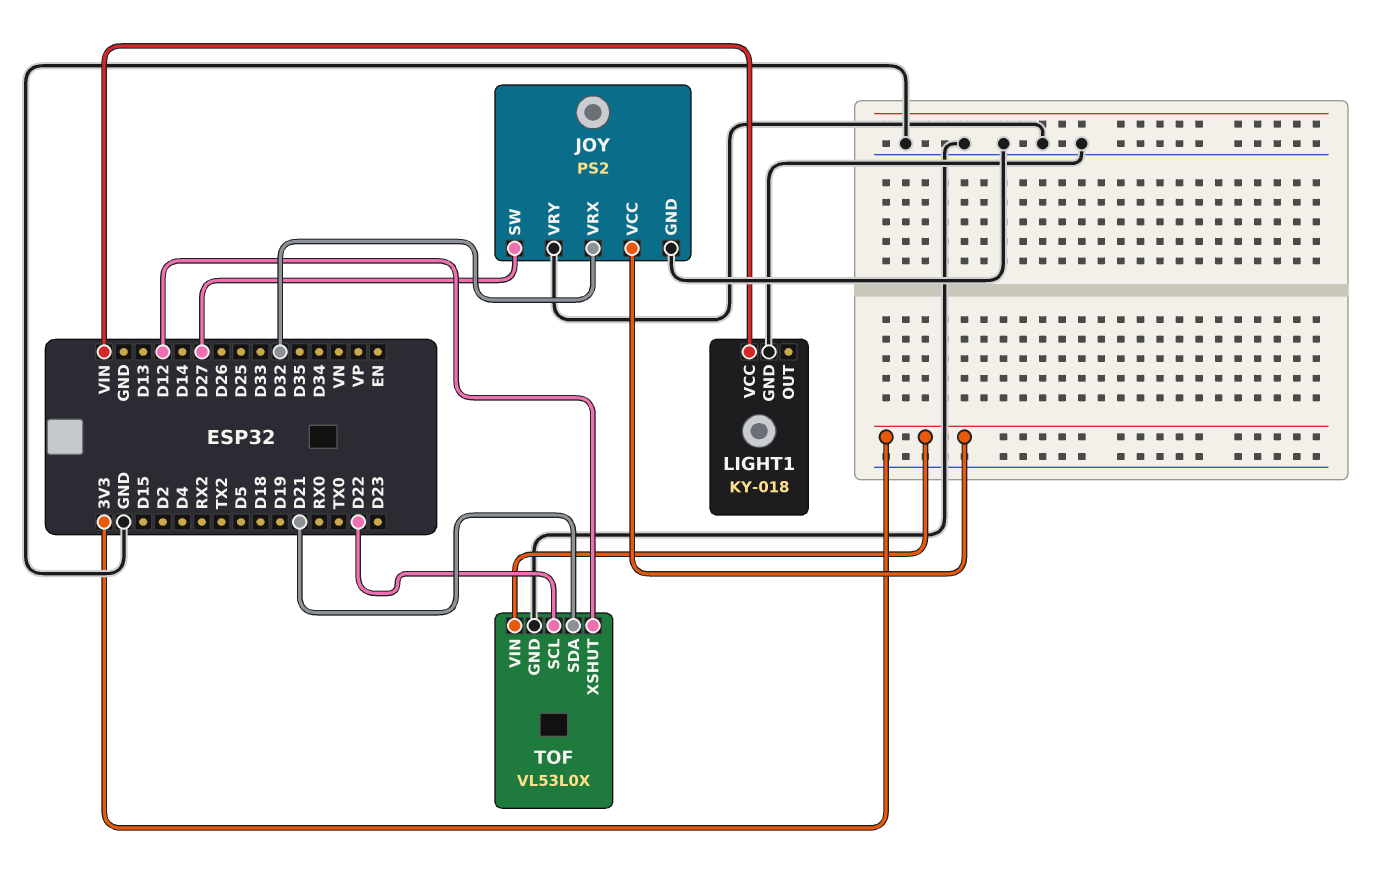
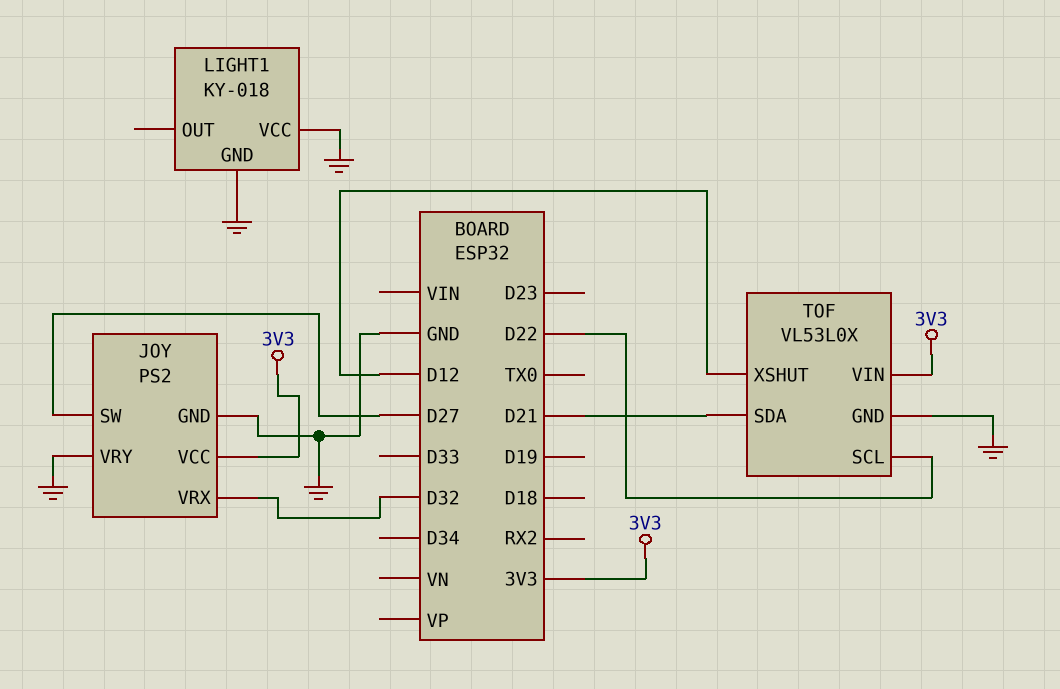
LIGHT1 pin VCC: VIN -> GND

